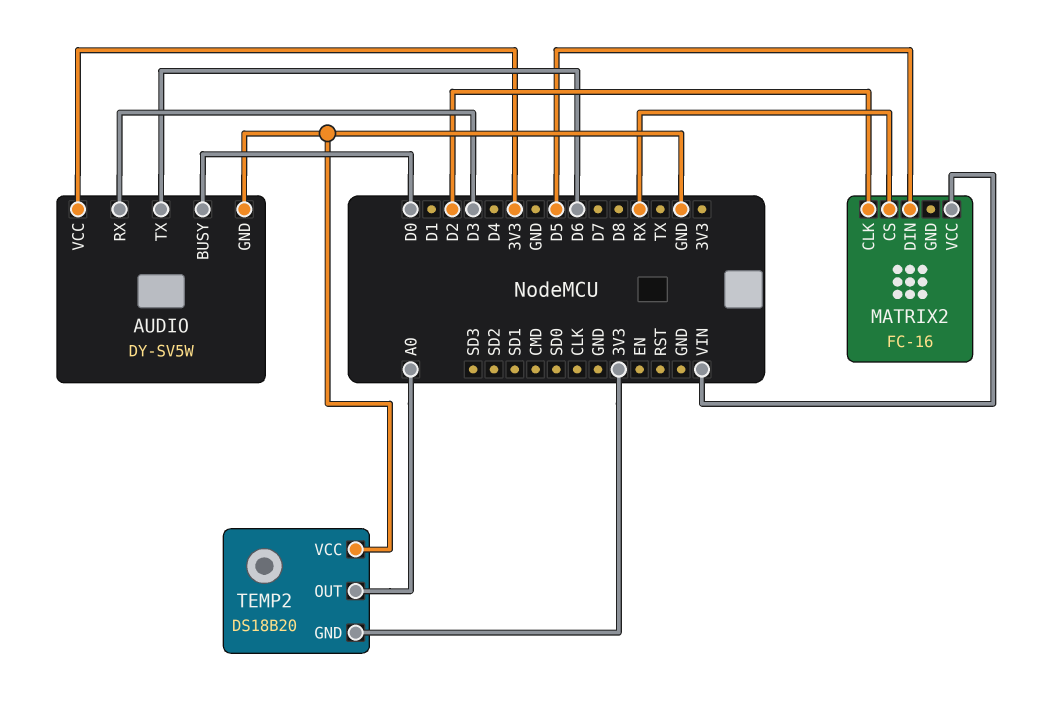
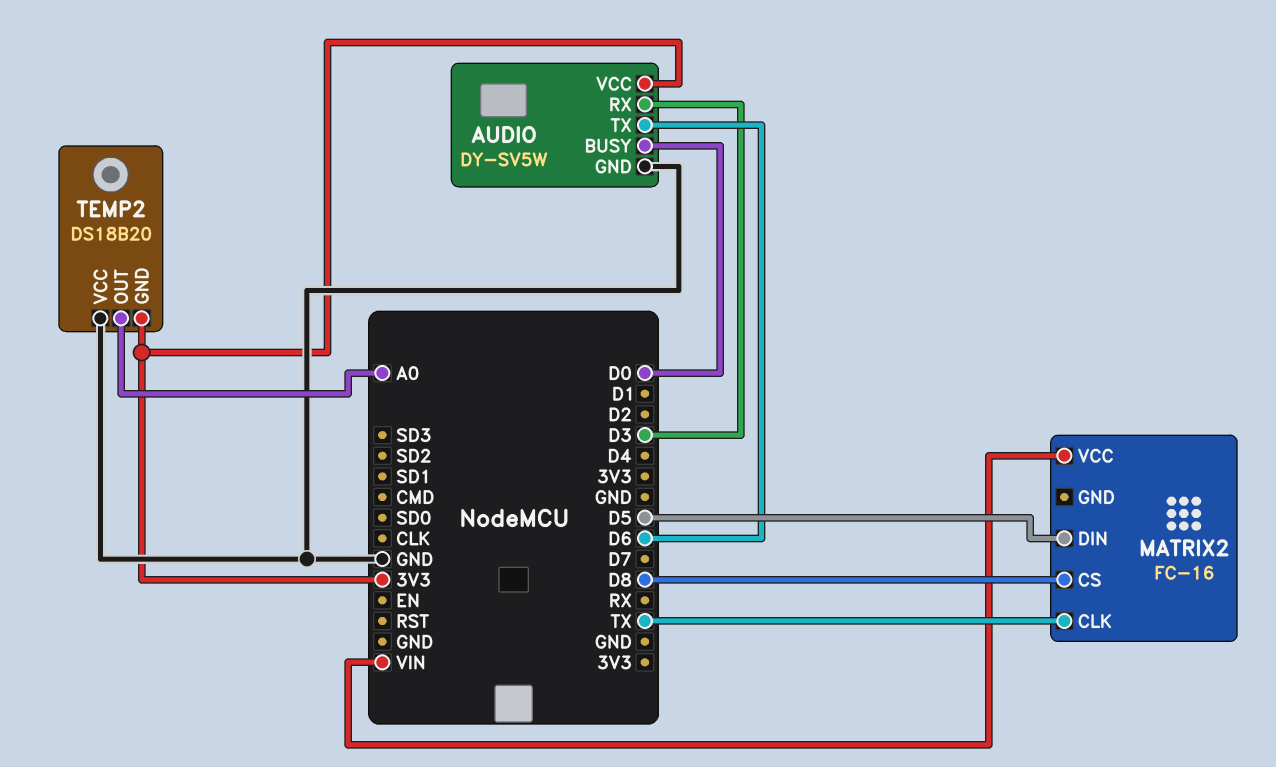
MATRIX2 pin CLK: D2 -> TX
MATRIX2 pin CS: RX -> D8

